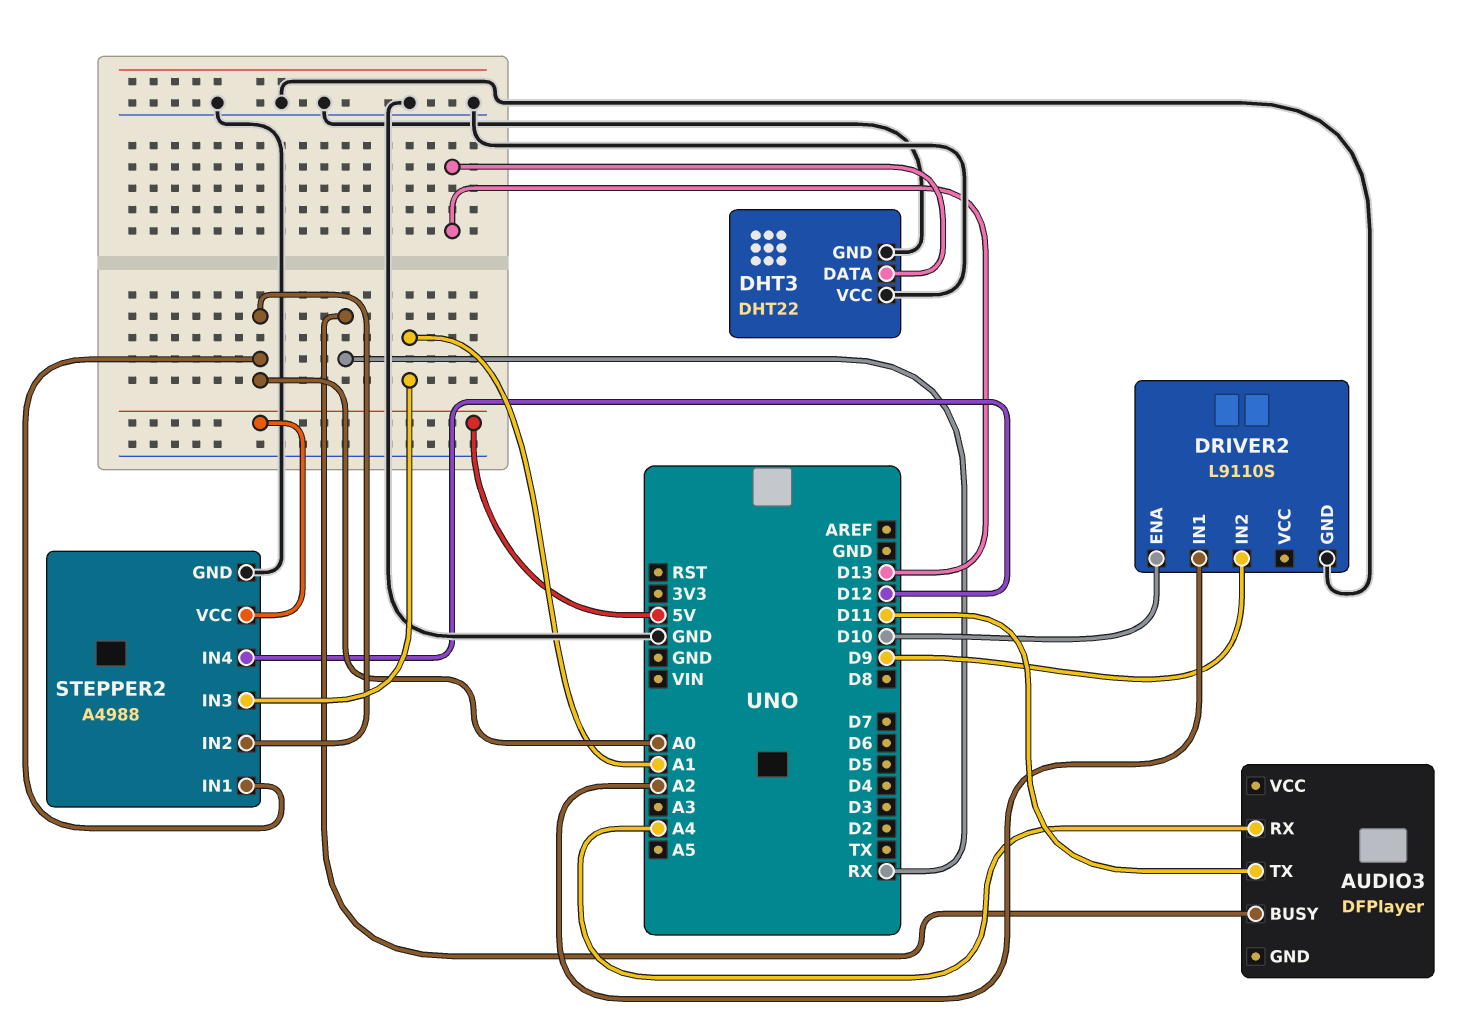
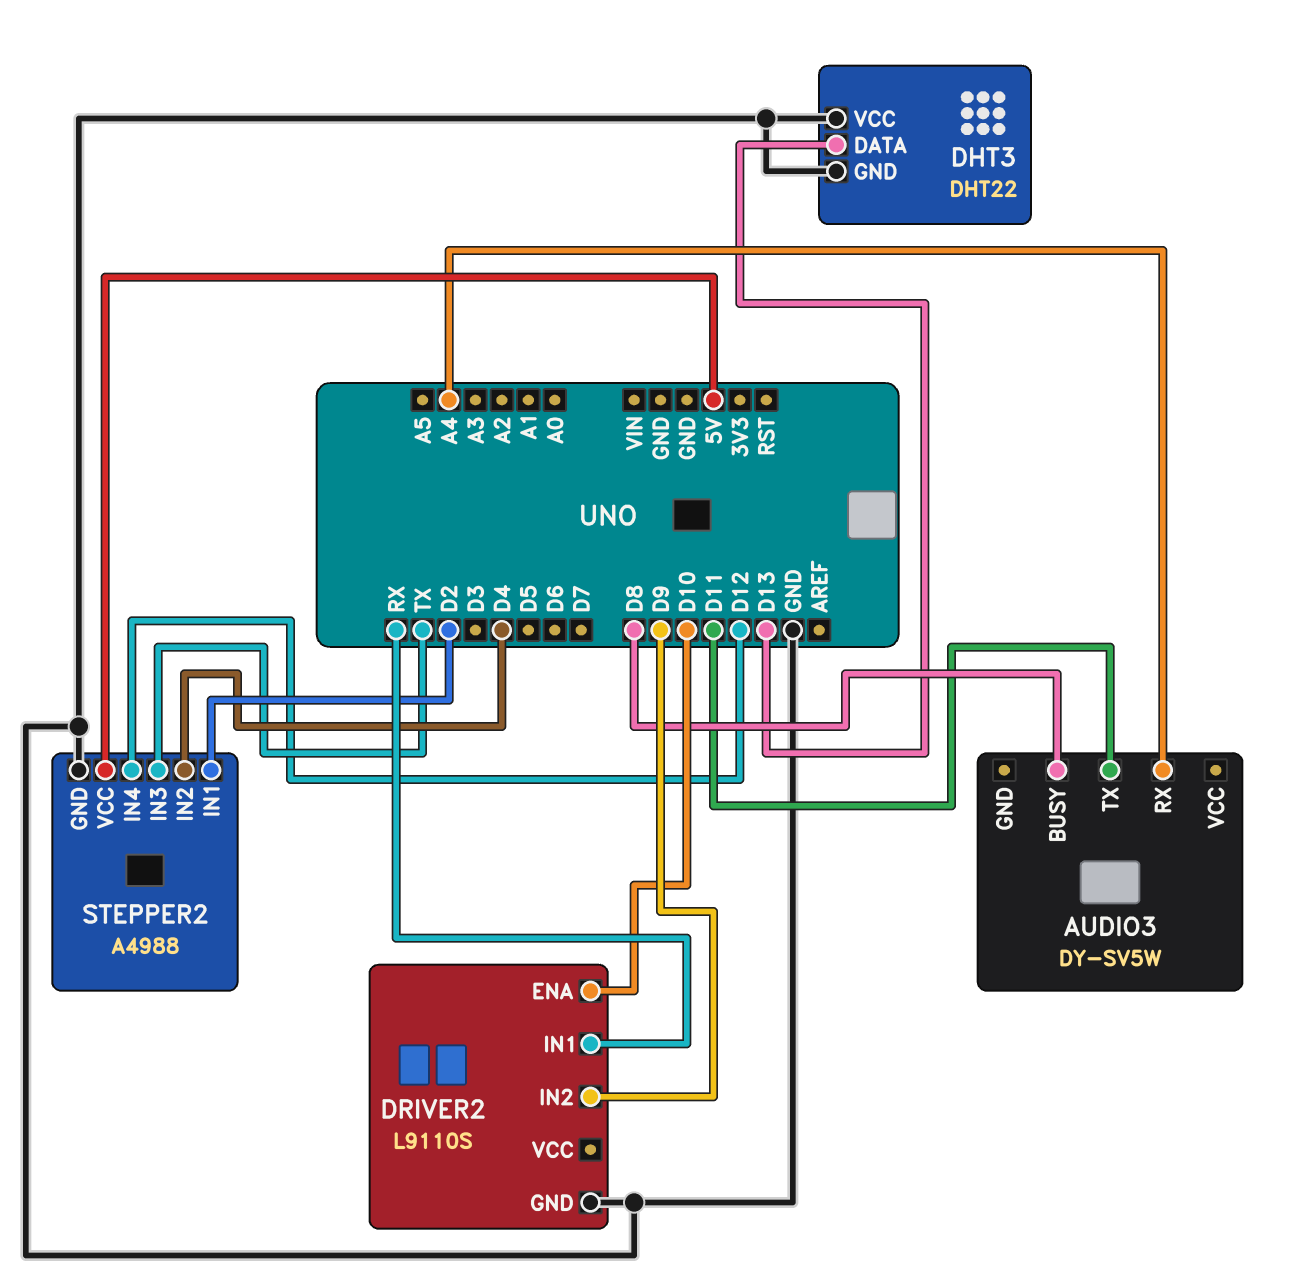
AUDIO3: DFPlayer -> DY-SV5W
AUDIO3 pin BUSY: RX -> D8
DRIVER2 pin IN1: A2 -> RX
STEPPER2 pin IN1: A0 -> D2
STEPPER2 pin IN2: A0 -> D4
STEPPER2 pin IN3: A1 -> TX

